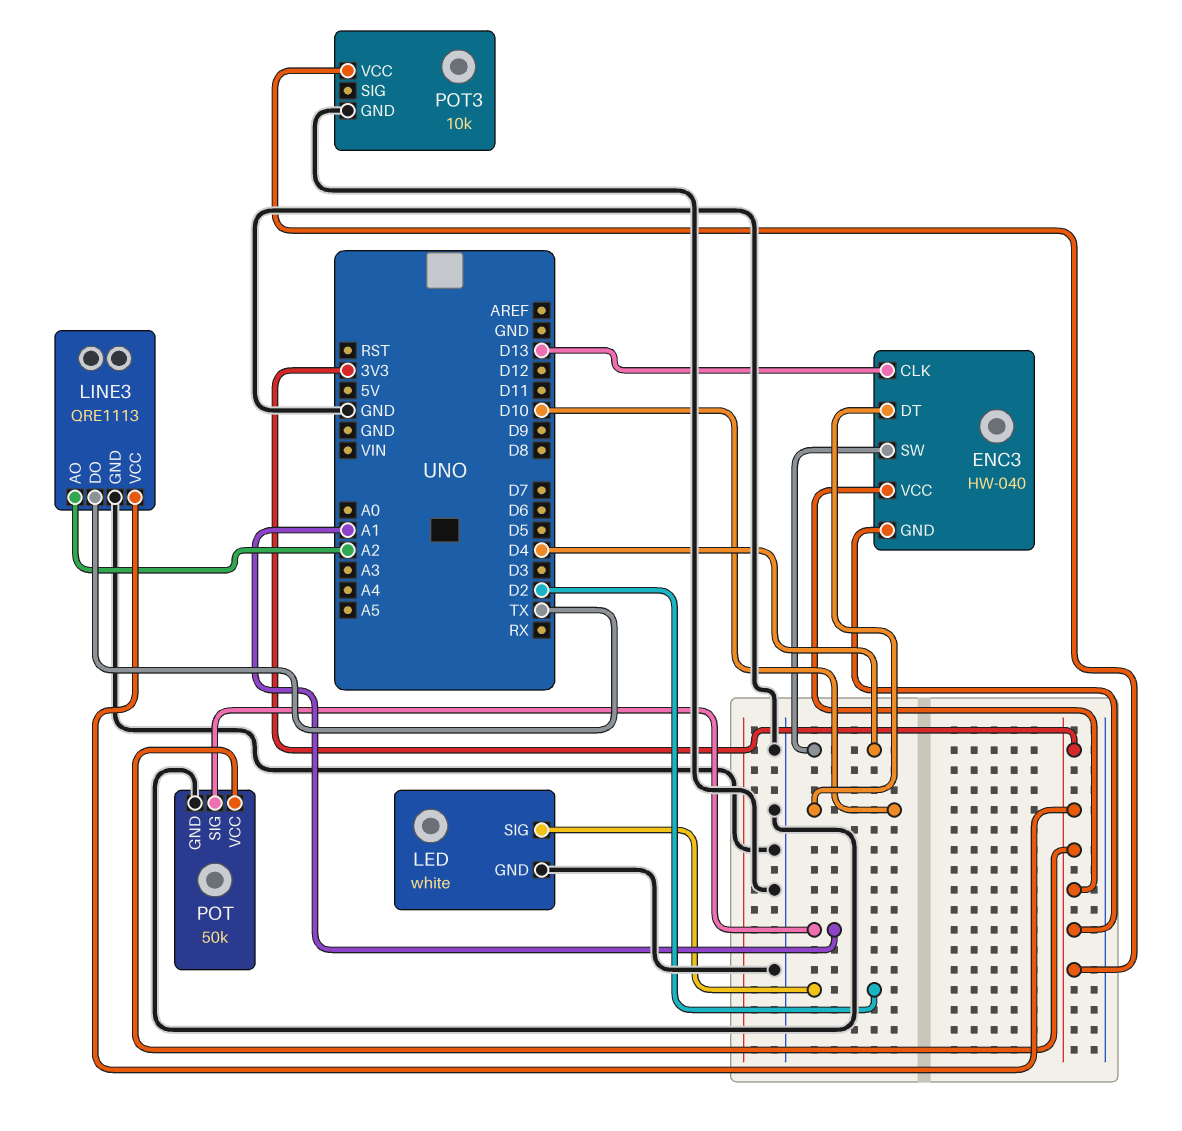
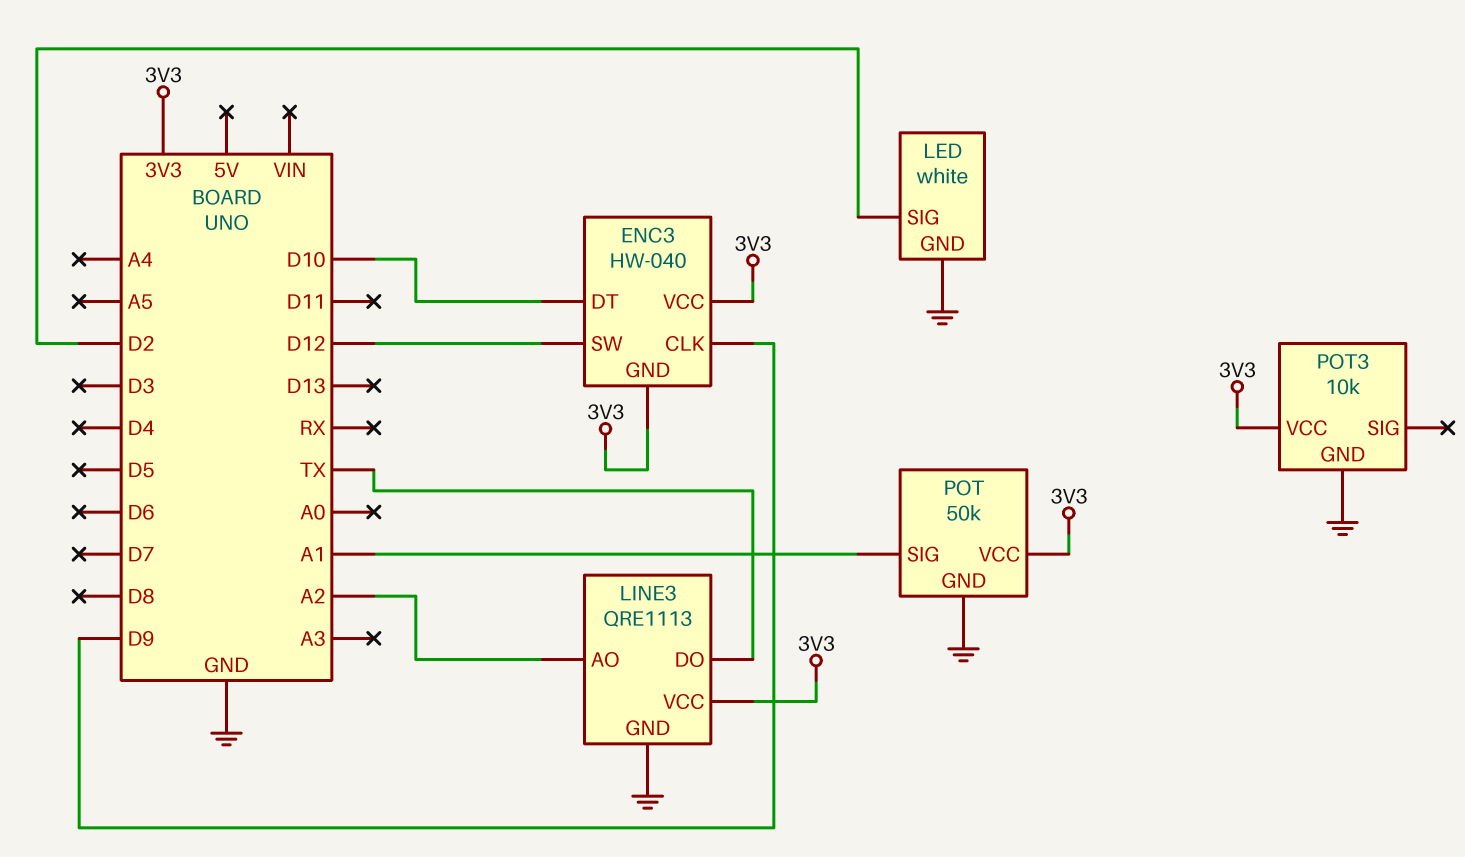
ENC3 pin CLK: D13 -> D9
ENC3 pin SW: D4 -> D12

